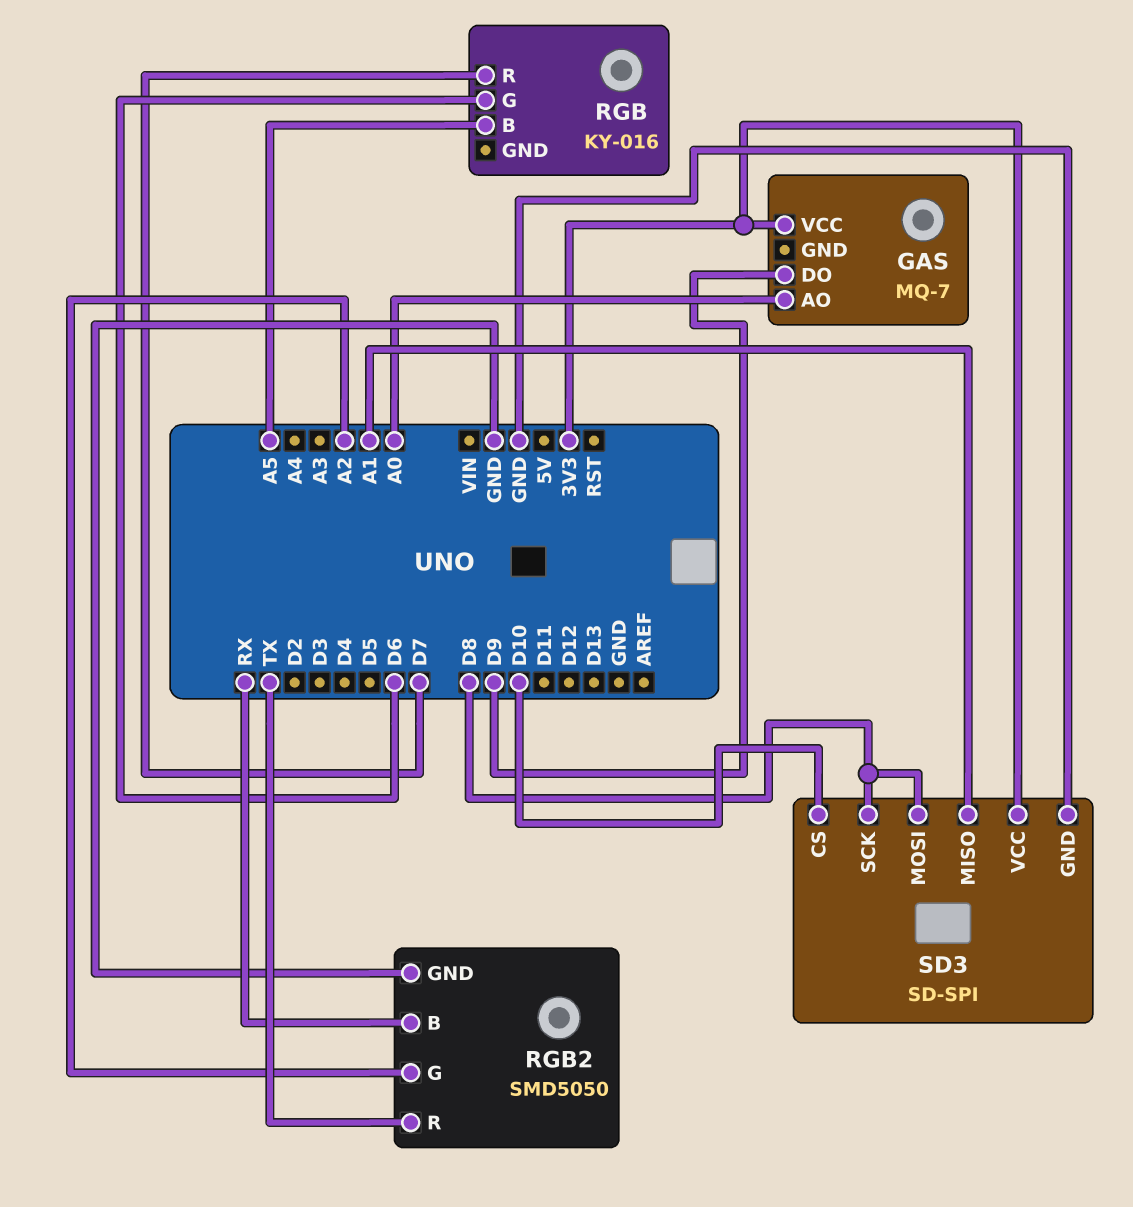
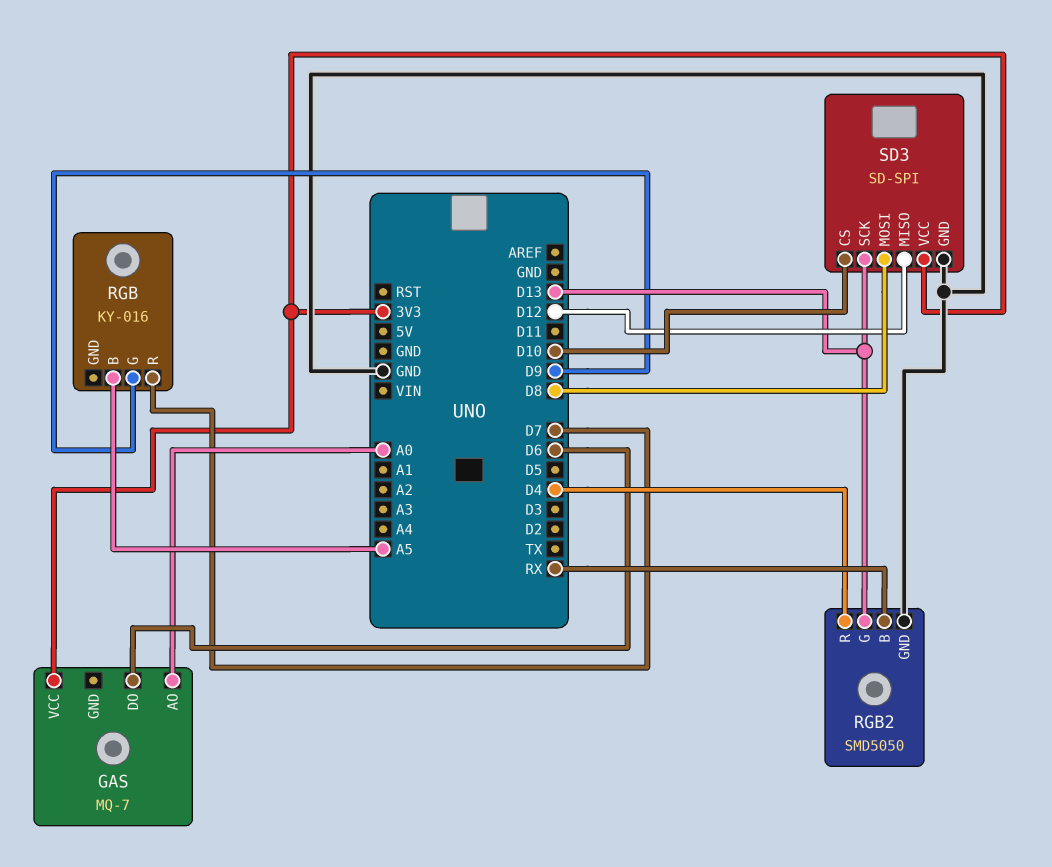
GAS pin DO: D9 -> D6
RGB pin G: D6 -> D9
RGB2 pin G: A2 -> D13
RGB2 pin R: TX -> D4
SD3 pin MISO: A1 -> D12
SD3 pin SCK: D8 -> D13

